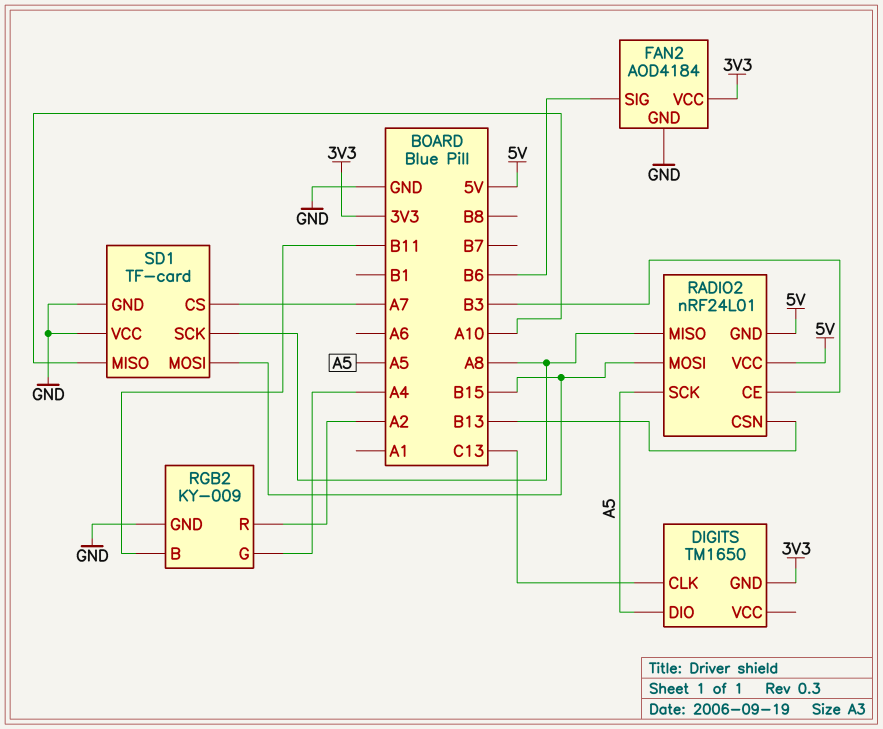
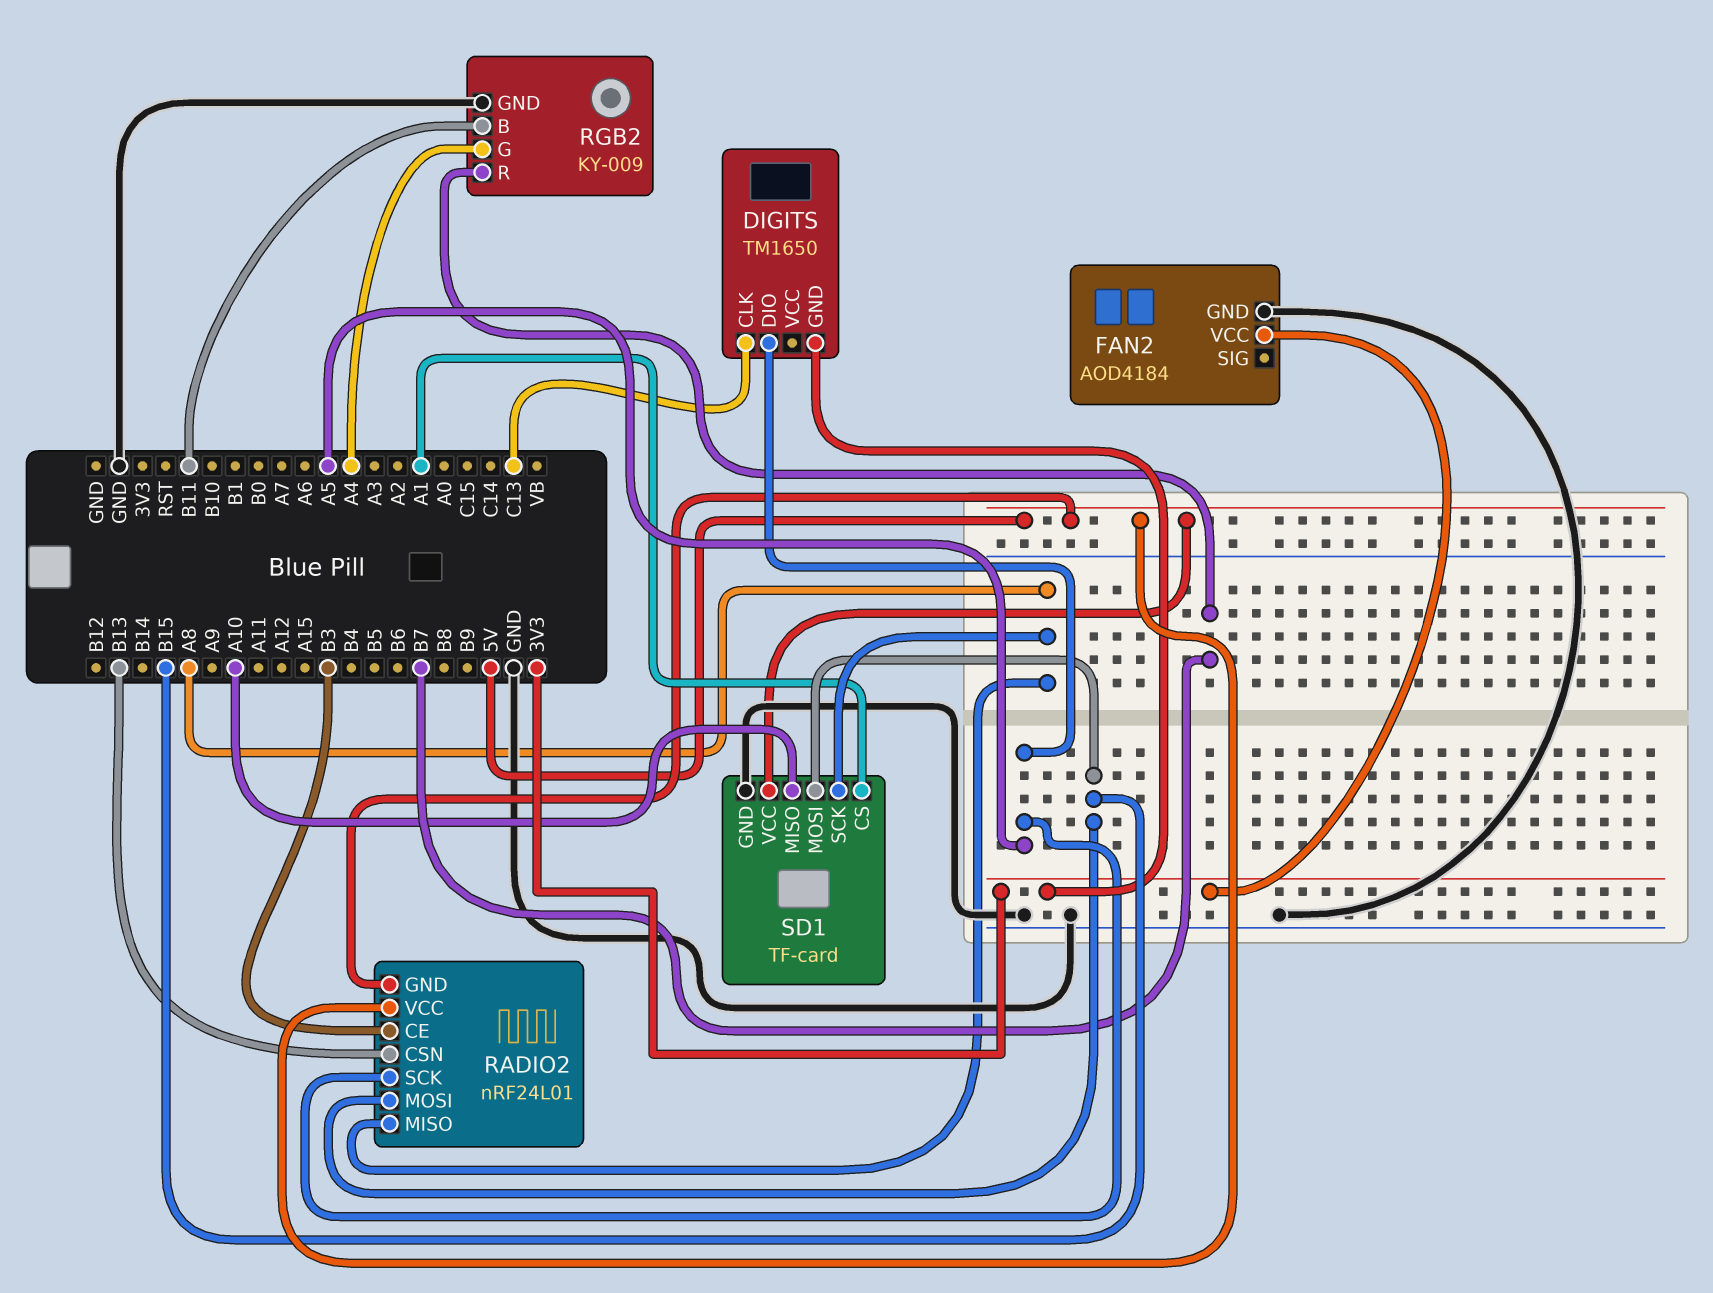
FAN2 pin SIG: B6 -> none
RGB2 pin R: A2 -> B7
SD1 pin CS: A7 -> A1
SD1 pin VCC: GND -> 5V

